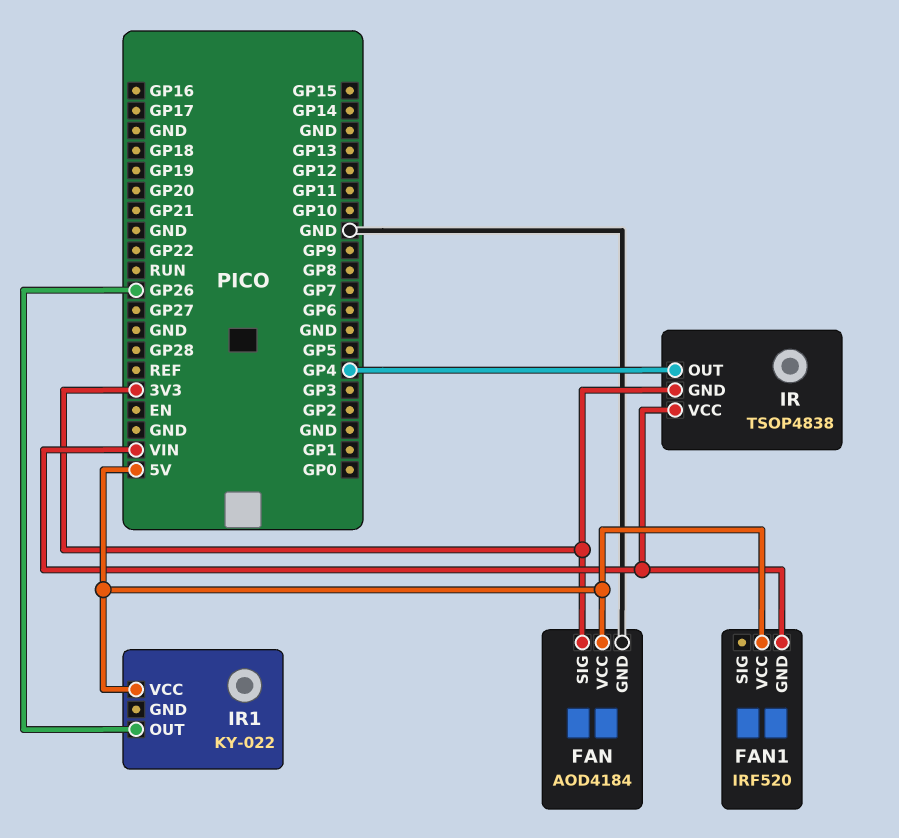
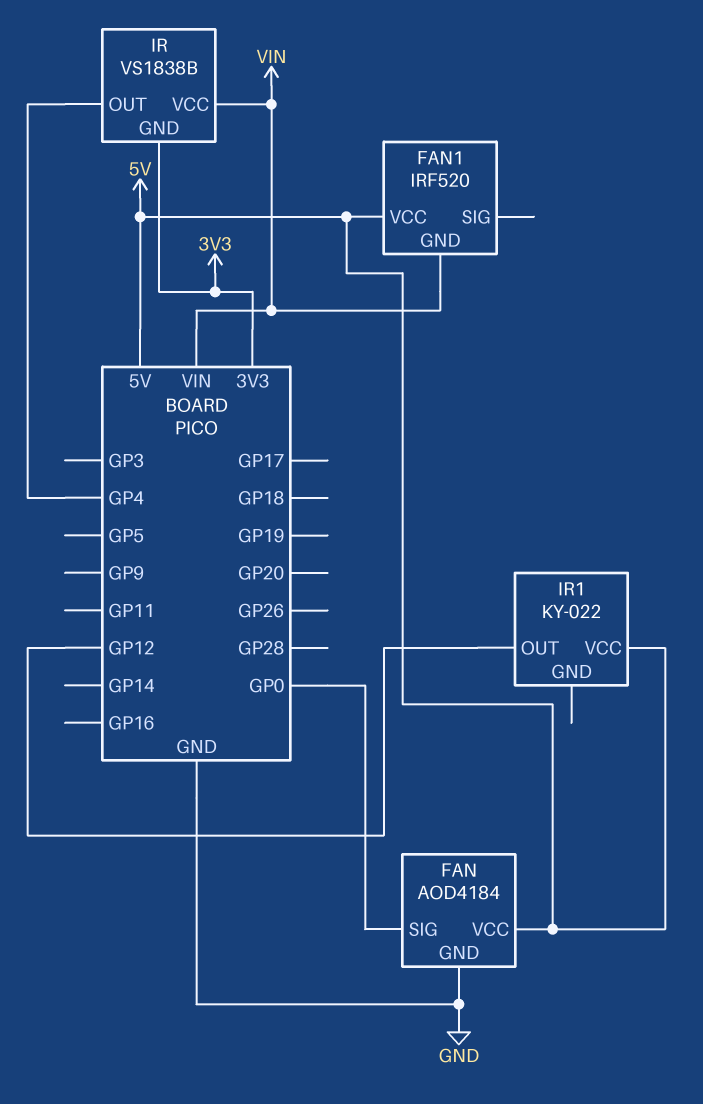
FAN pin SIG: 3V3 -> GP0
IR: TSOP4838 -> VS1838B
IR1 pin OUT: GP26 -> GP12

